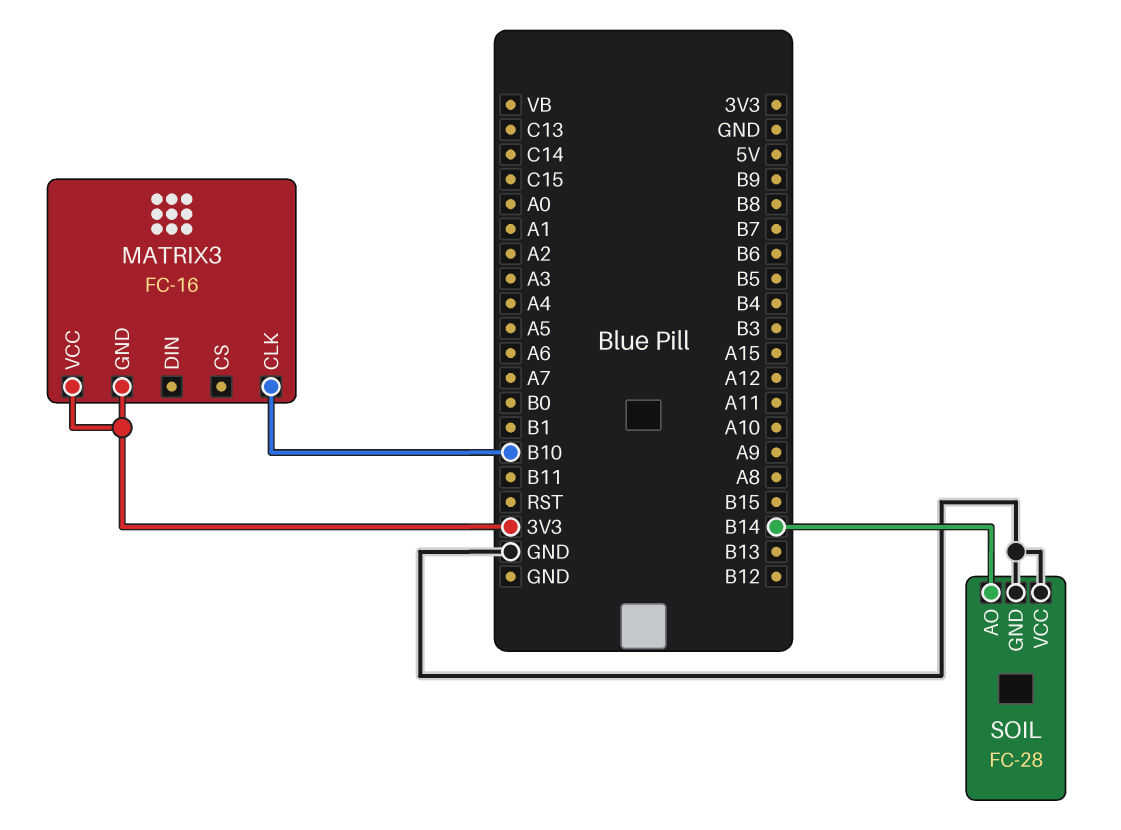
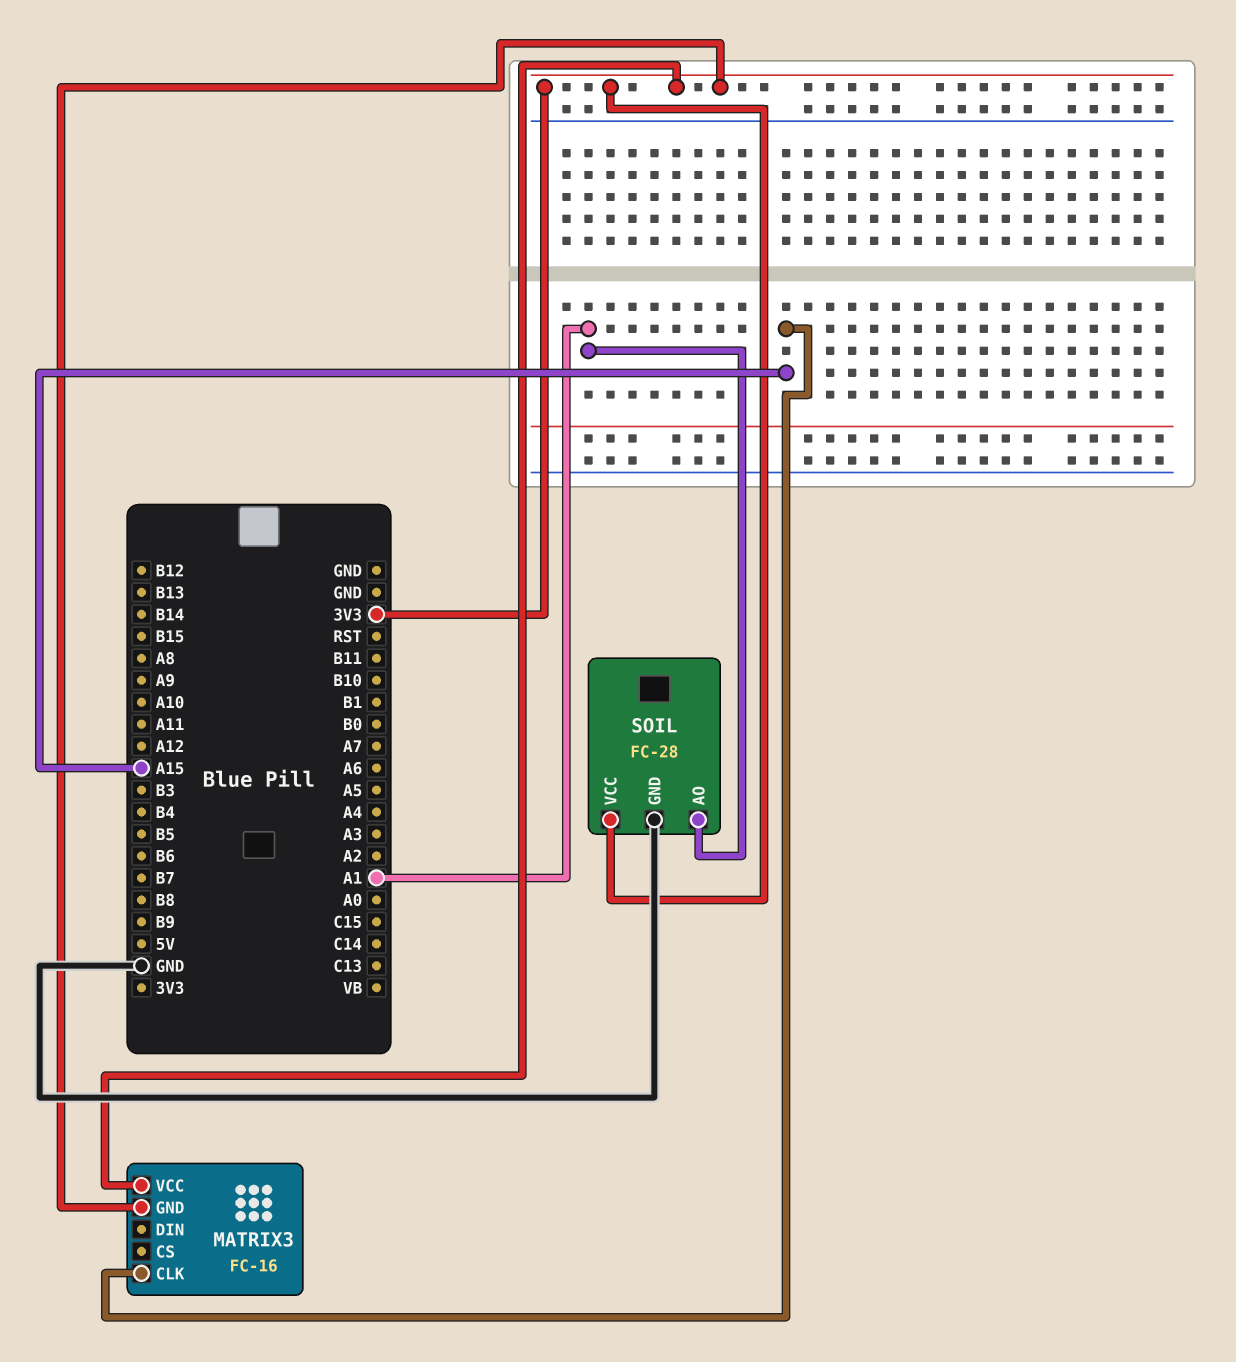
MATRIX3 pin CLK: B10 -> A15
SOIL pin AO: B14 -> A1
SOIL pin VCC: GND -> 3V3

